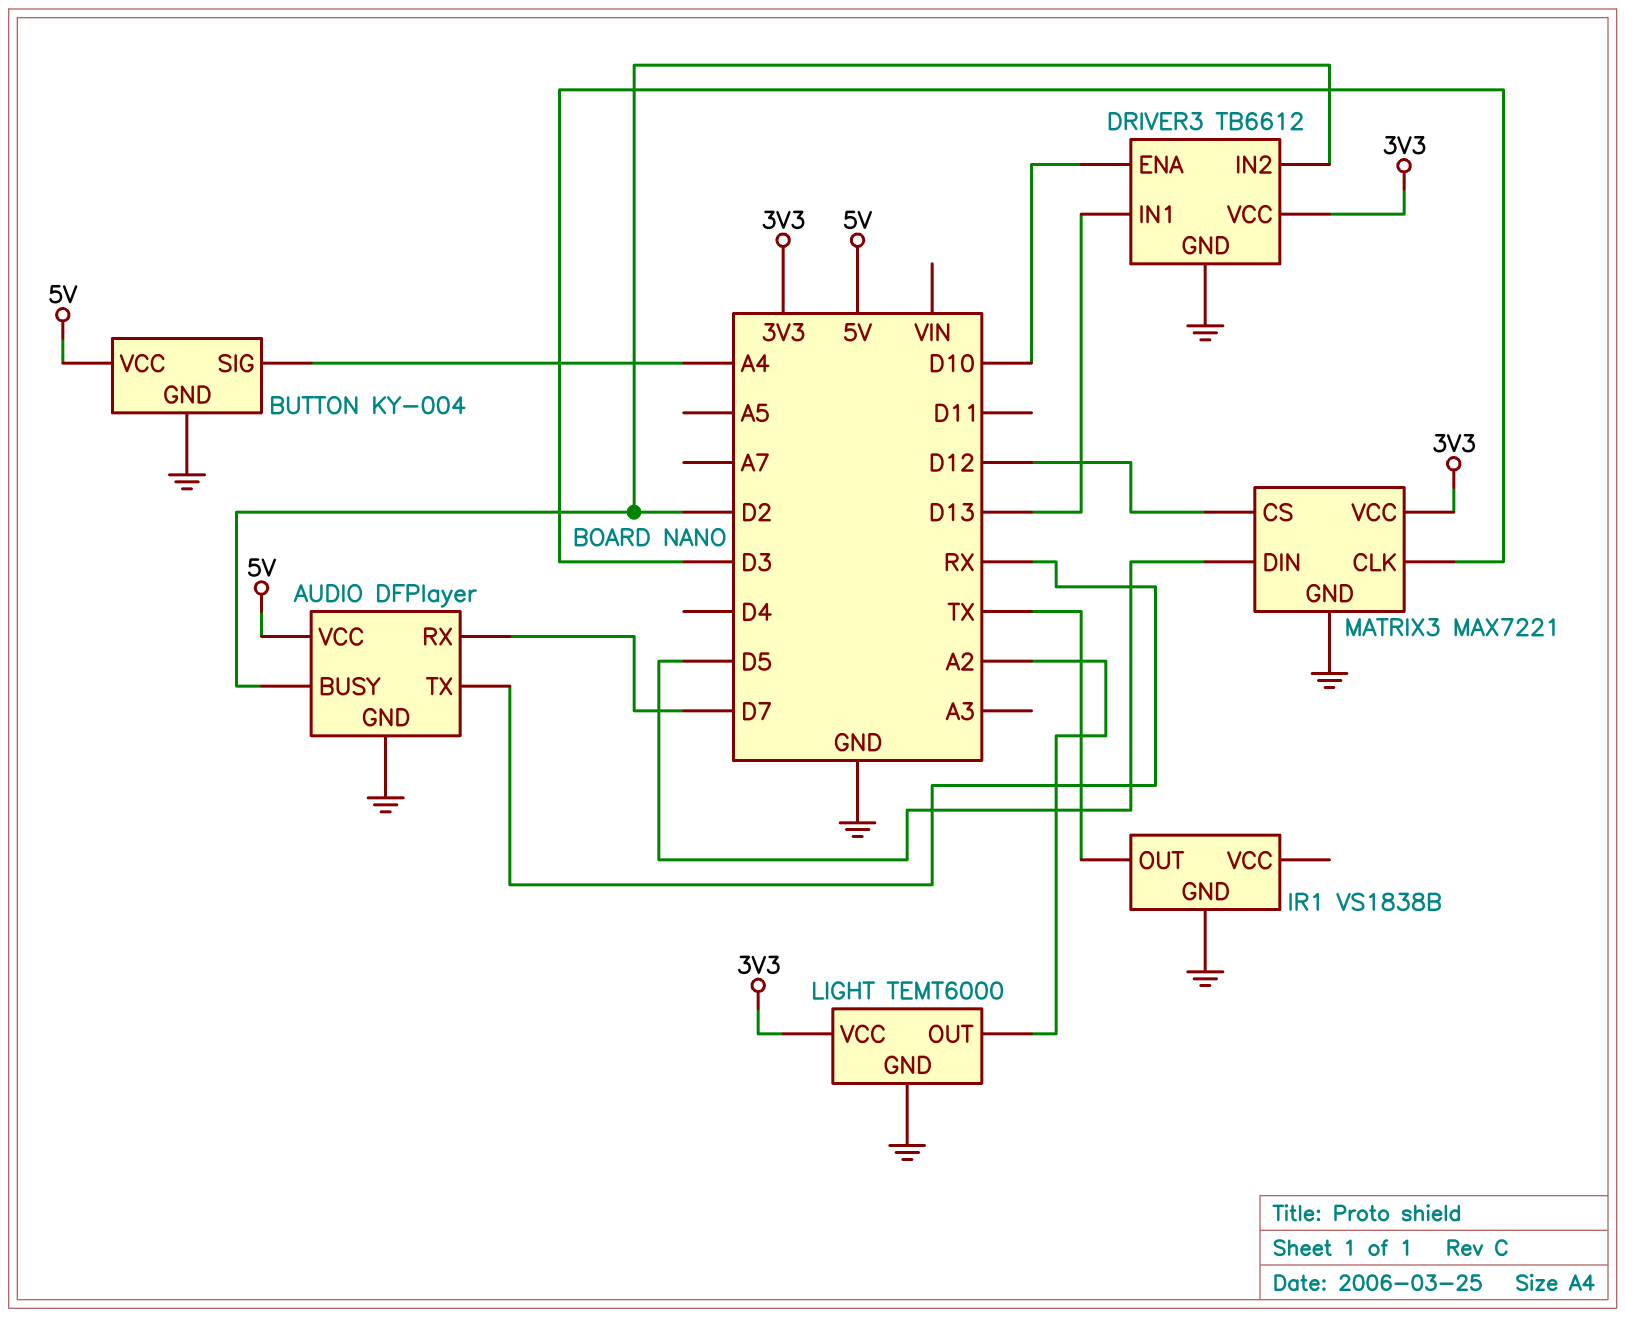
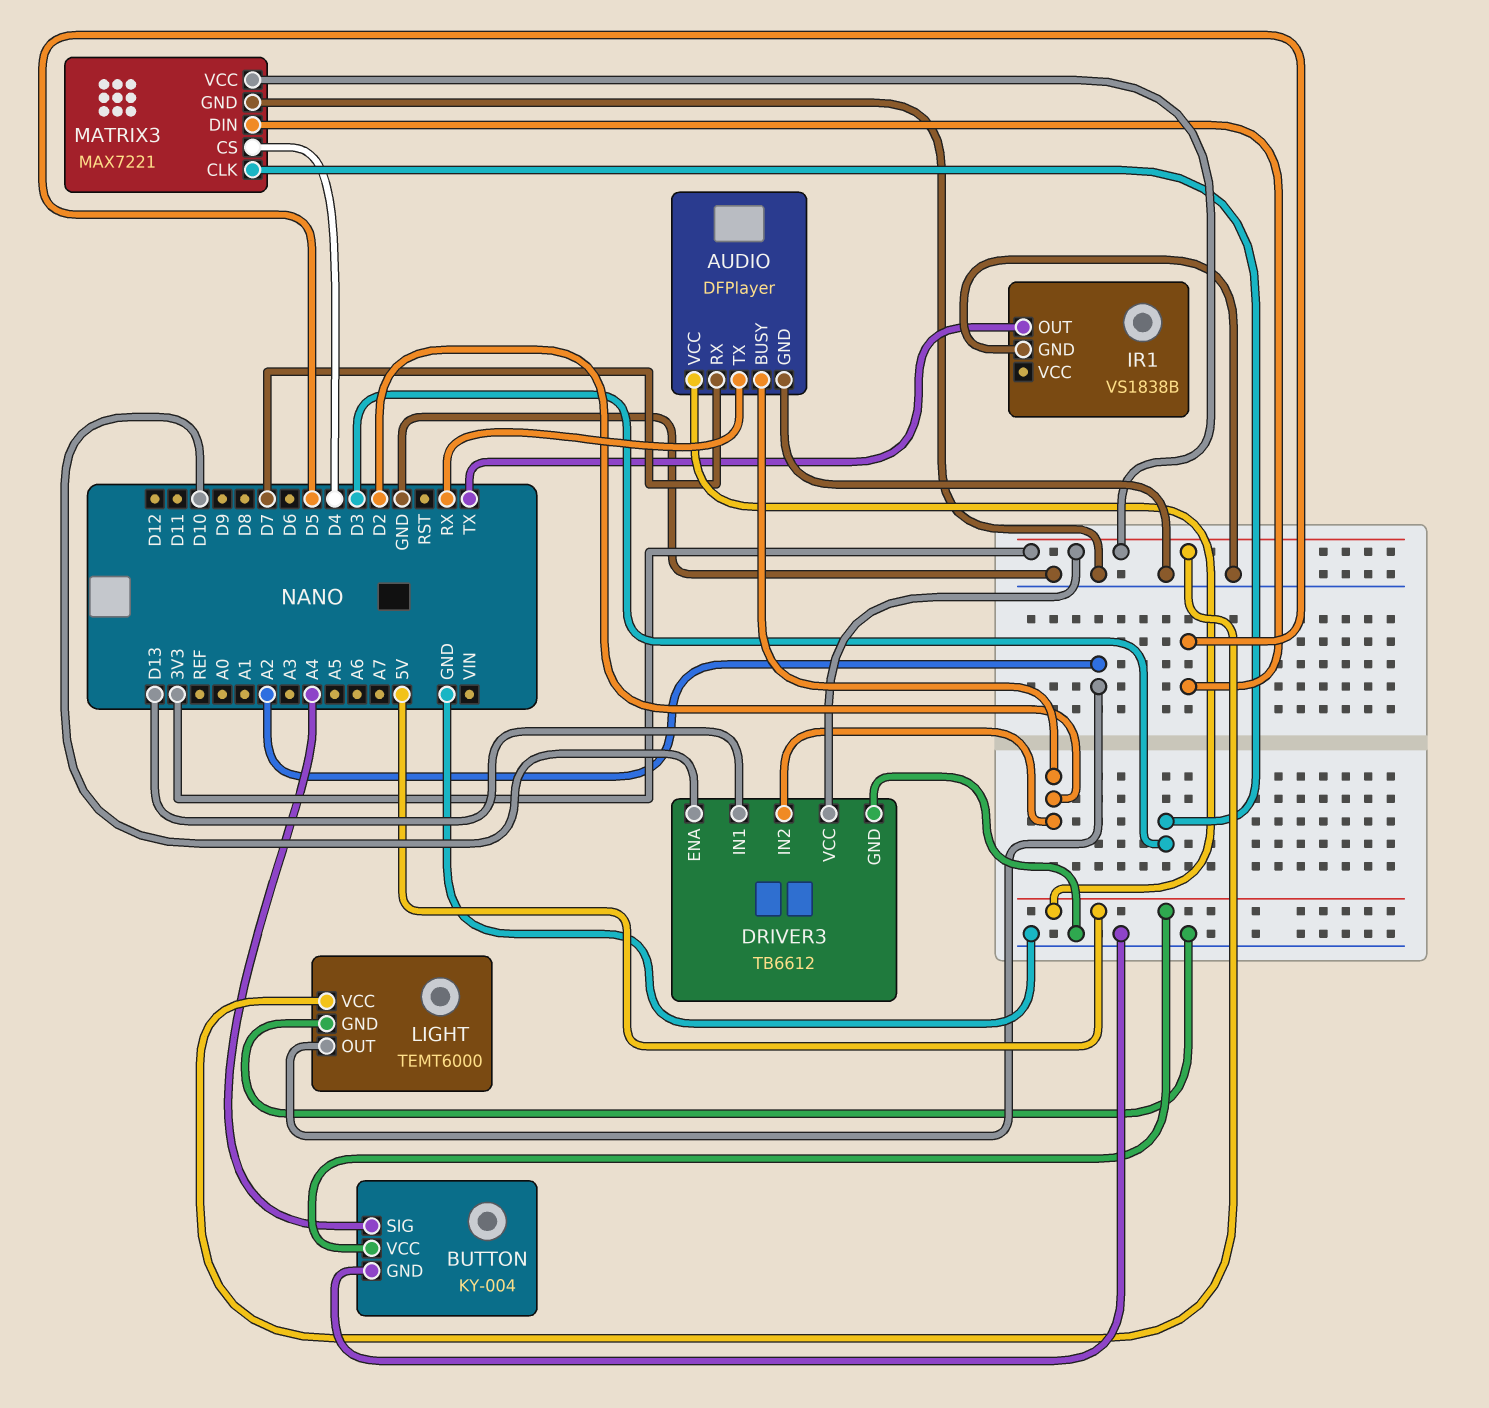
MATRIX3 pin CS: D12 -> D4

